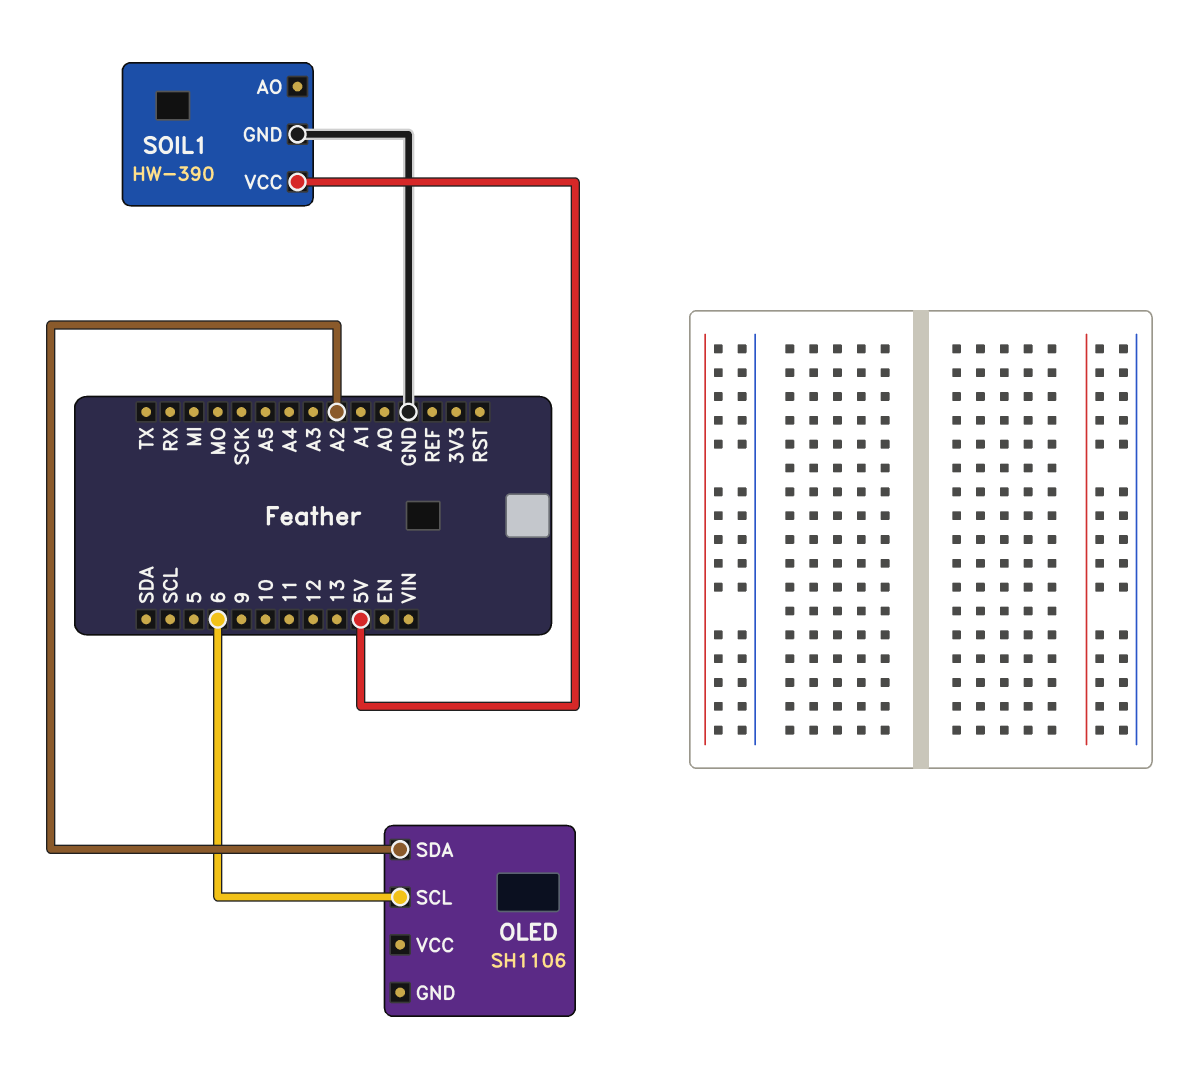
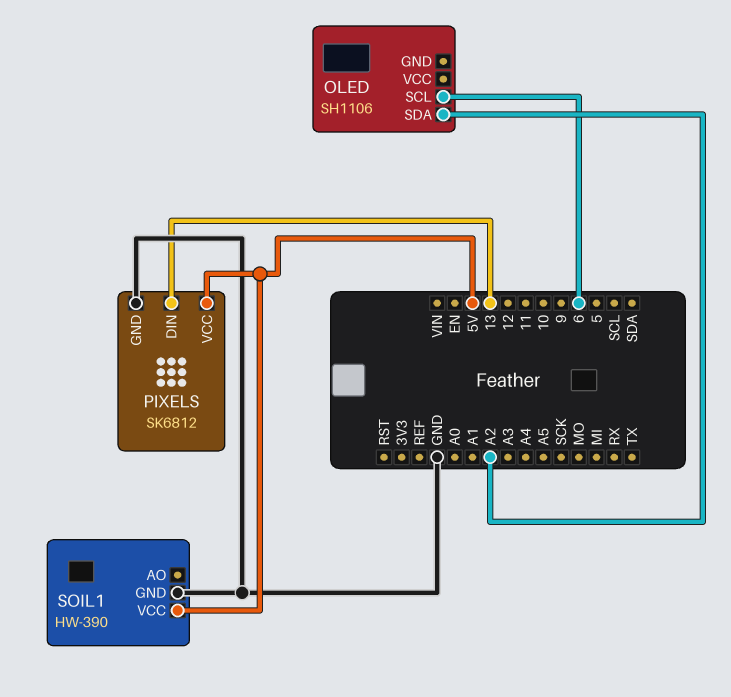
PIXELS: none -> SK6812
PIXELS pin DIN: none -> 13
PIXELS pin GND: none -> GND
PIXELS pin VCC: none -> 5V

